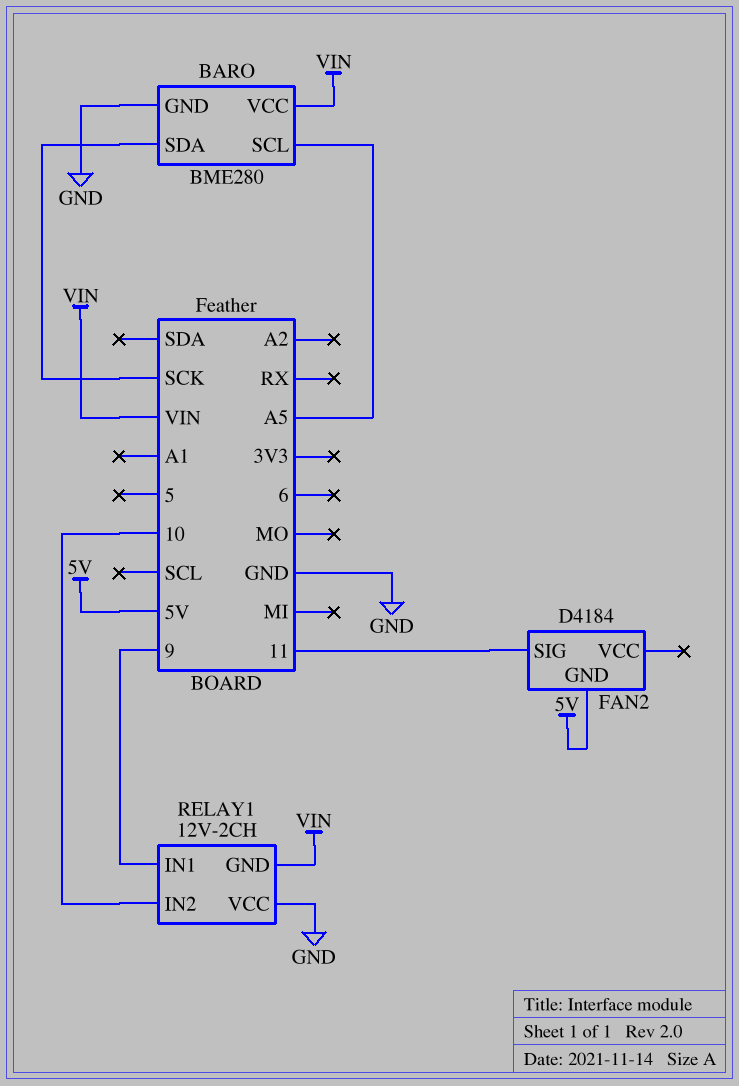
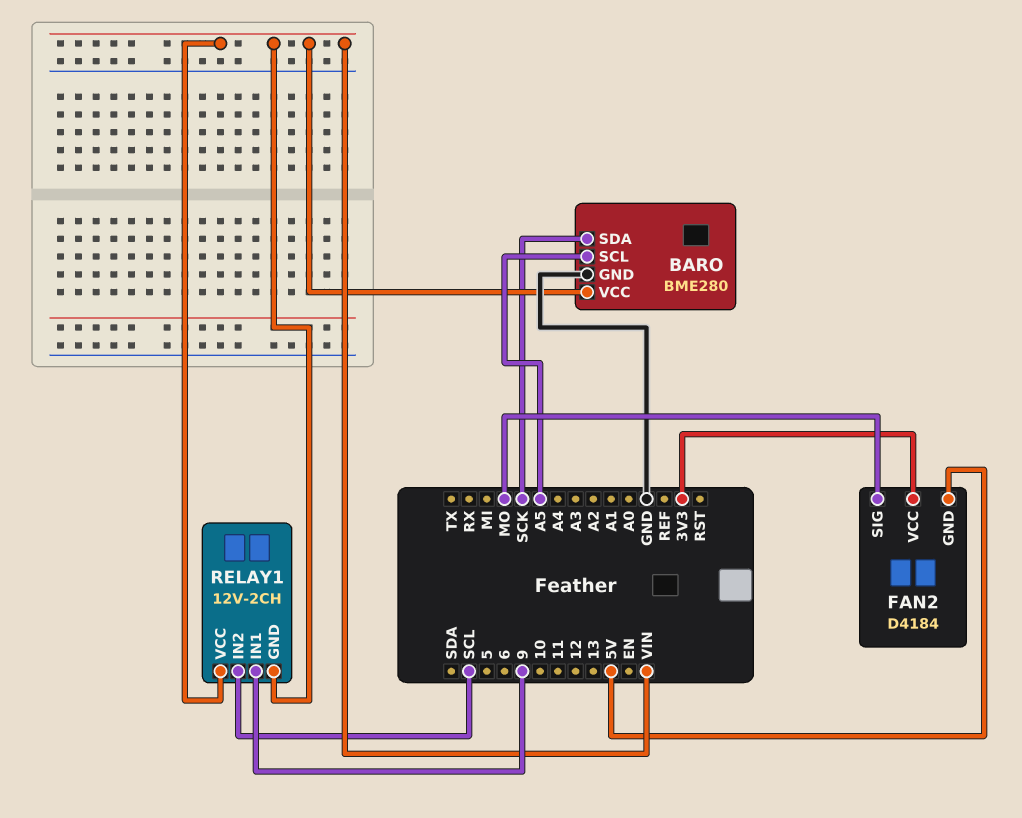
FAN2 pin SIG: 11 -> MO
FAN2 pin VCC: none -> 3V3
RELAY1 pin IN2: 10 -> SCL
RELAY1 pin VCC: GND -> VIN

